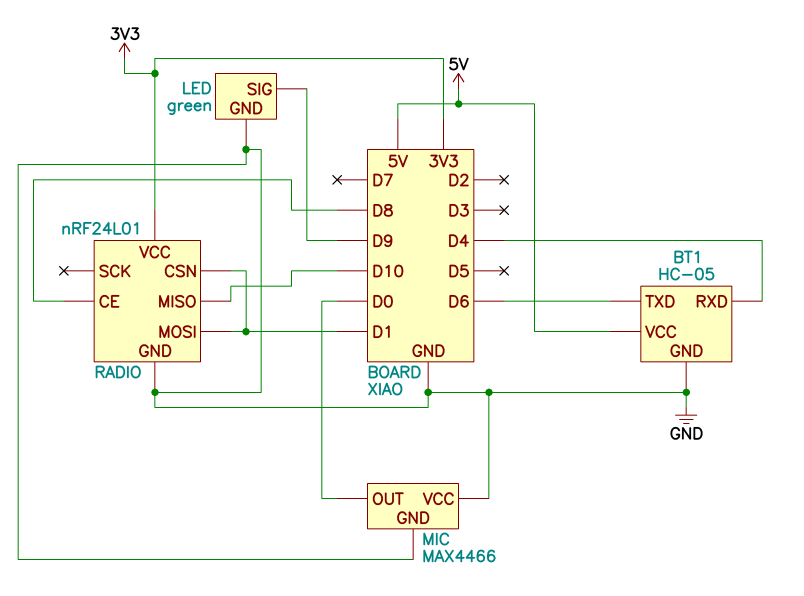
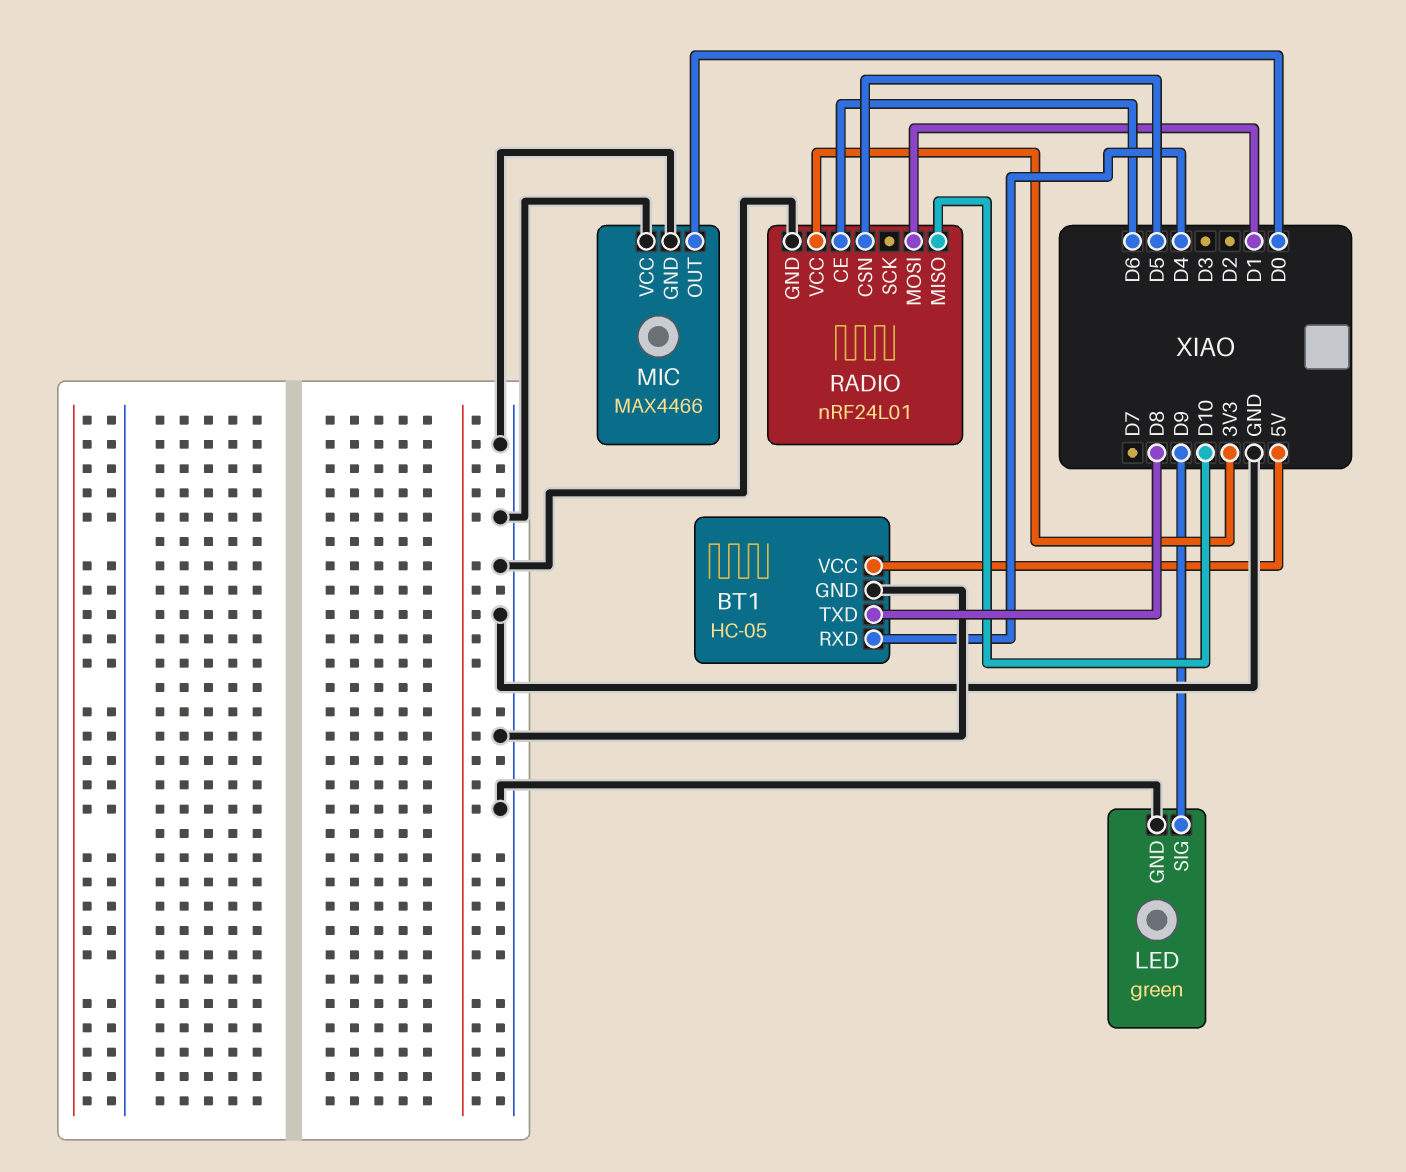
BT1 pin TXD: D6 -> D8
RADIO pin CE: D8 -> D6
RADIO pin CSN: D1 -> D5

